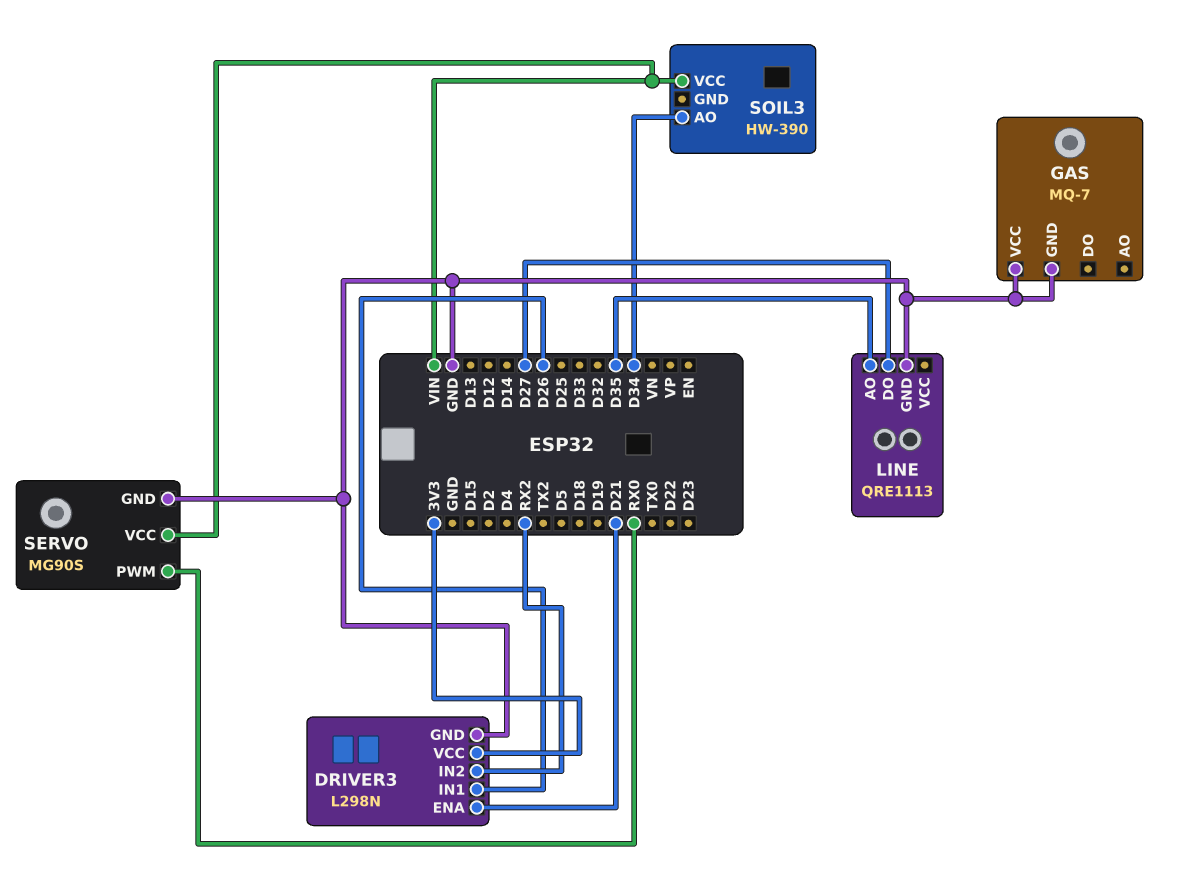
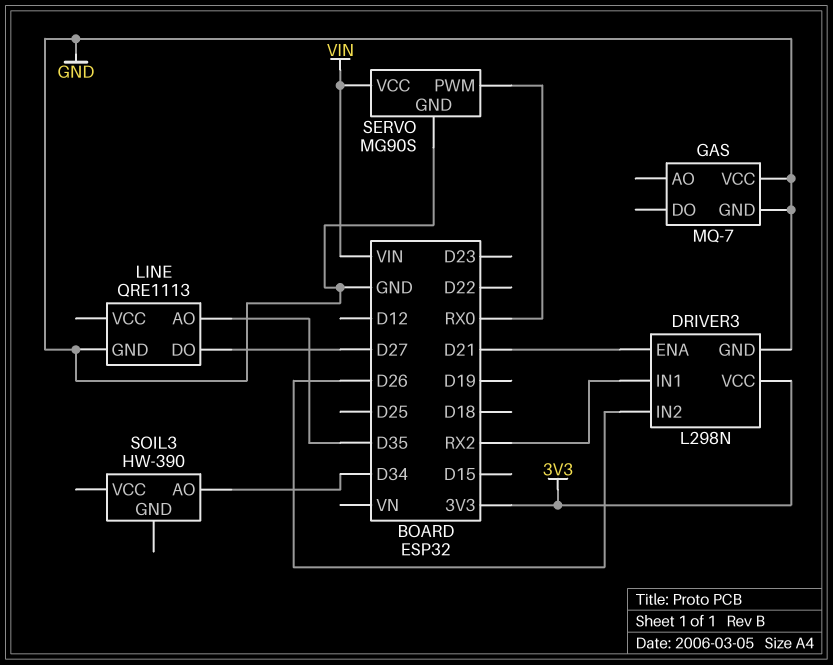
DRIVER3 pin IN1: D26 -> RX2
DRIVER3 pin IN2: RX2 -> D26
SOIL3 pin VCC: VIN -> none

